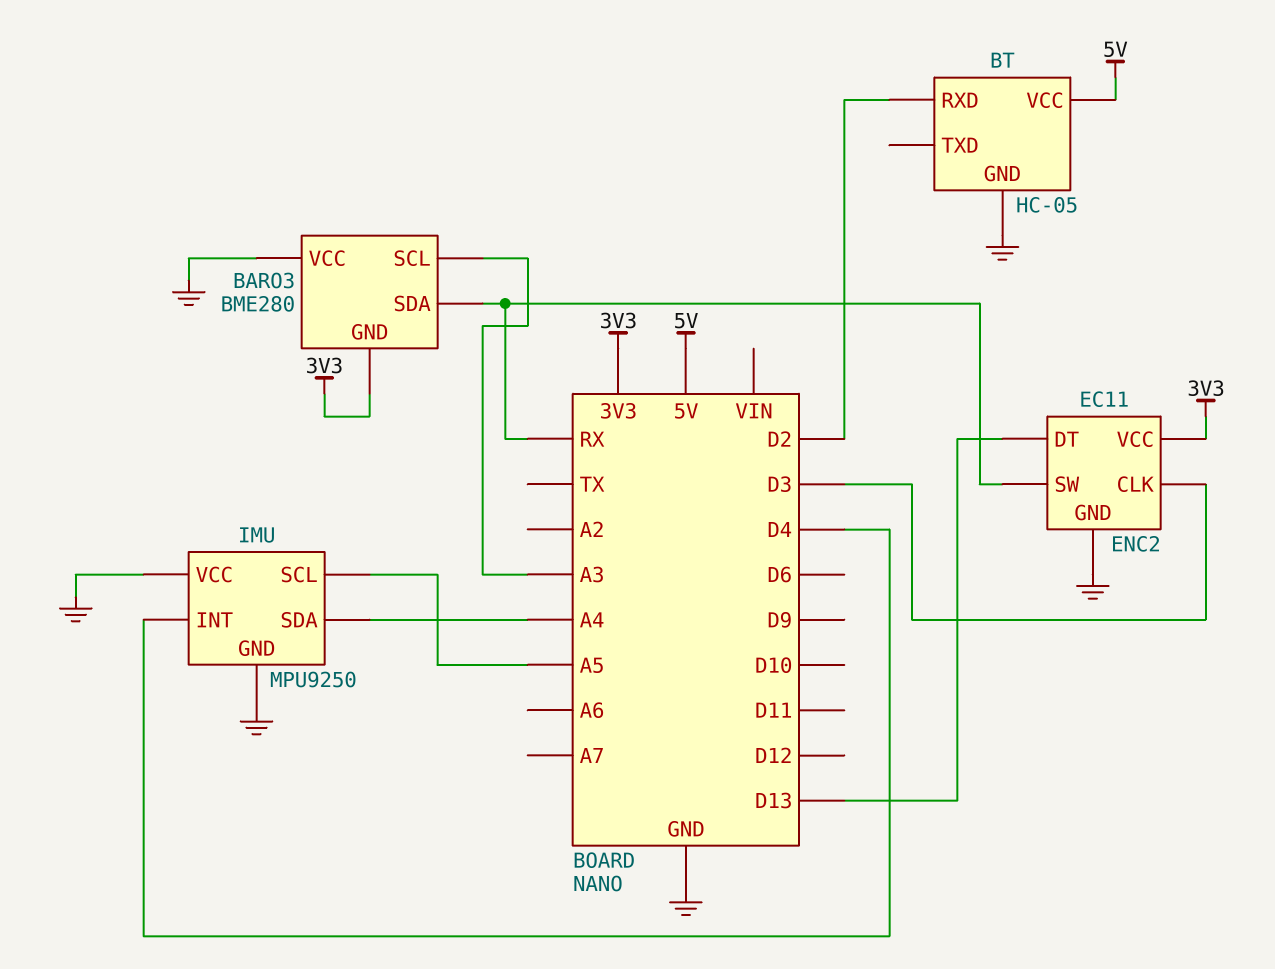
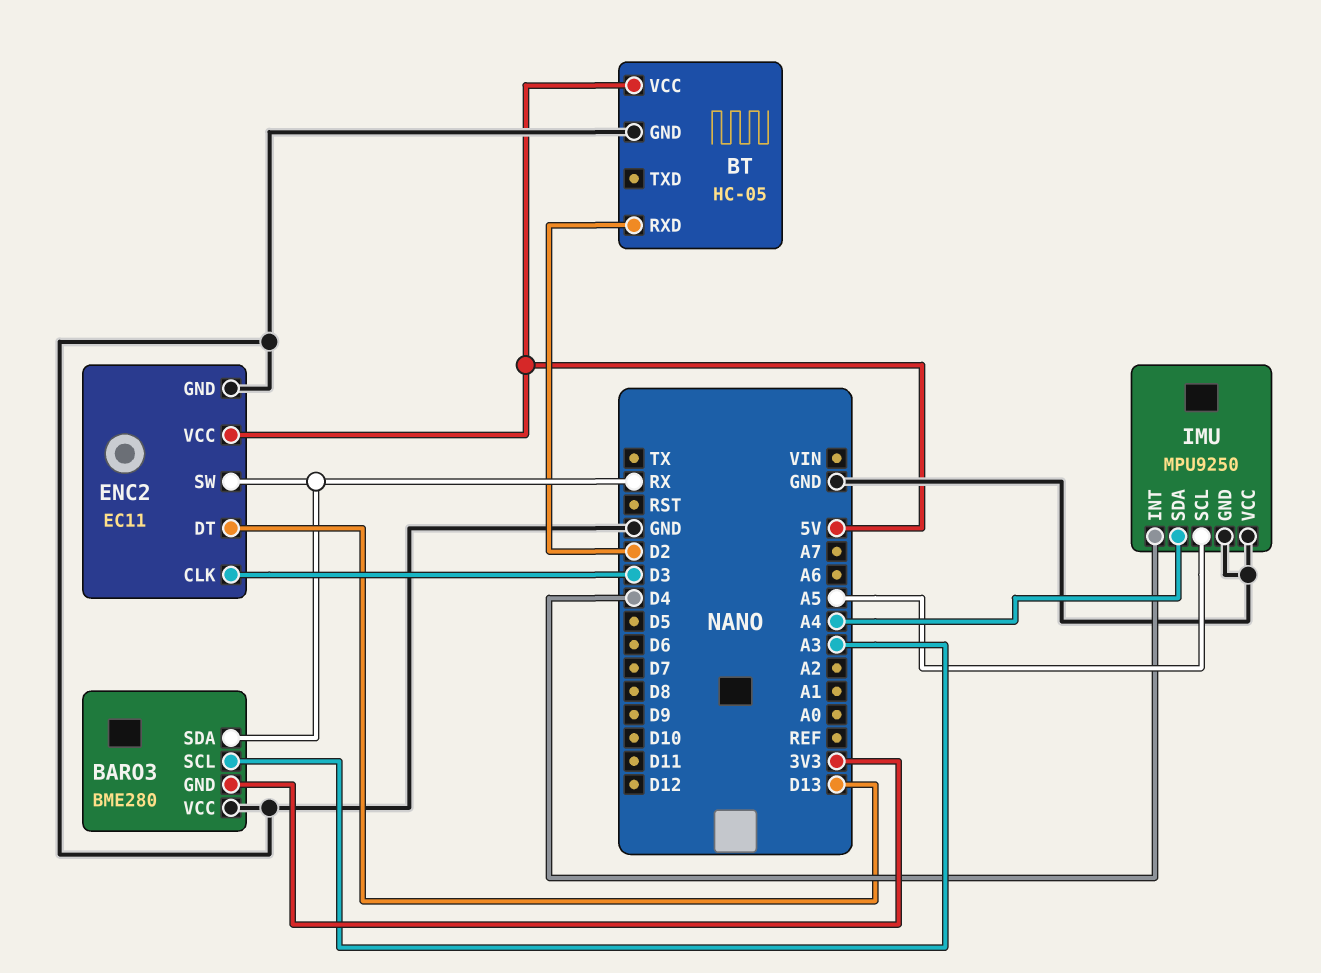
ENC2 pin VCC: 3V3 -> 5V

